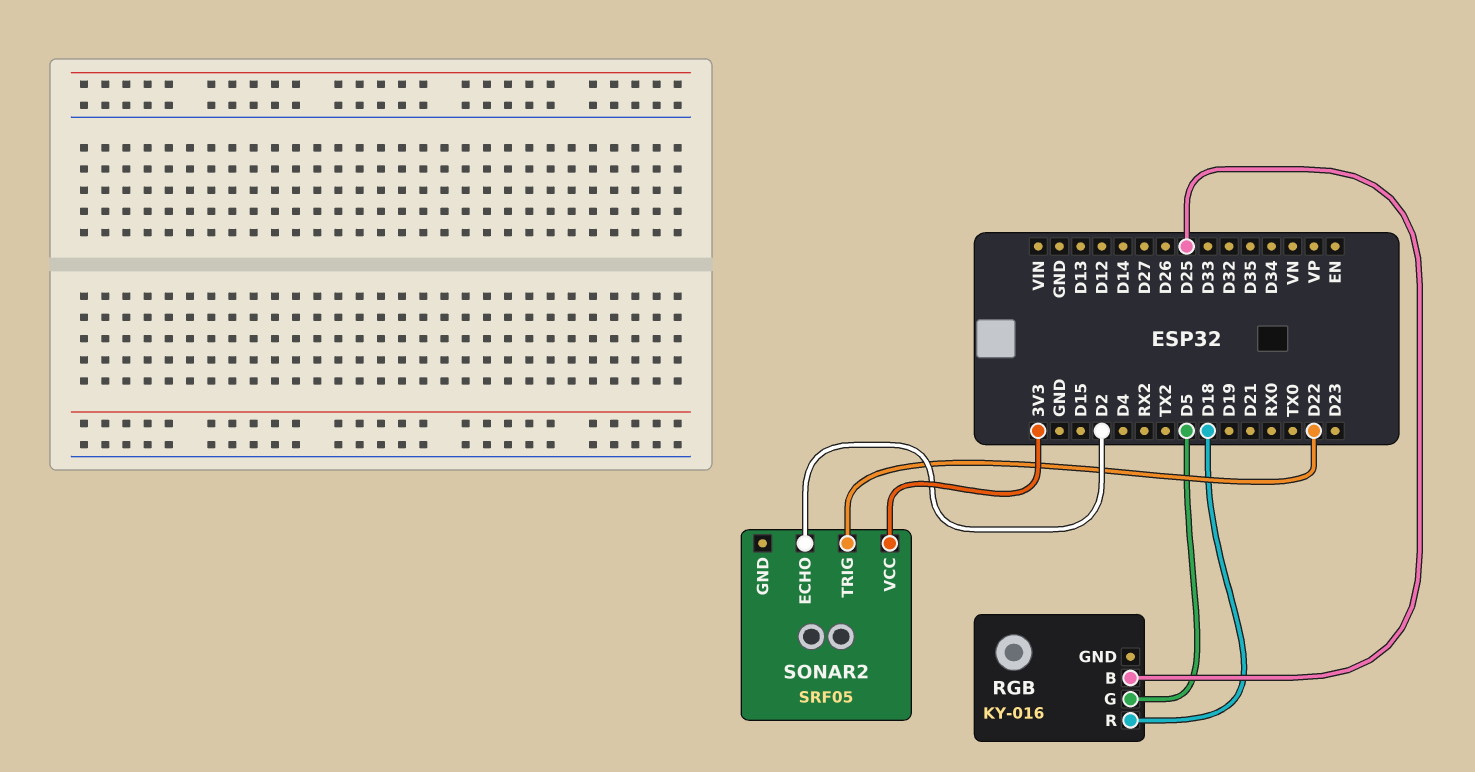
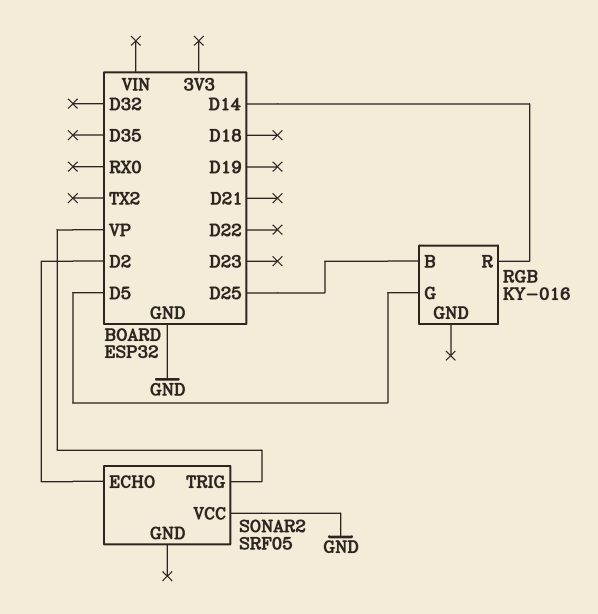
RGB pin R: D18 -> D14
SONAR2 pin TRIG: D22 -> VP
SONAR2 pin VCC: 3V3 -> GND

